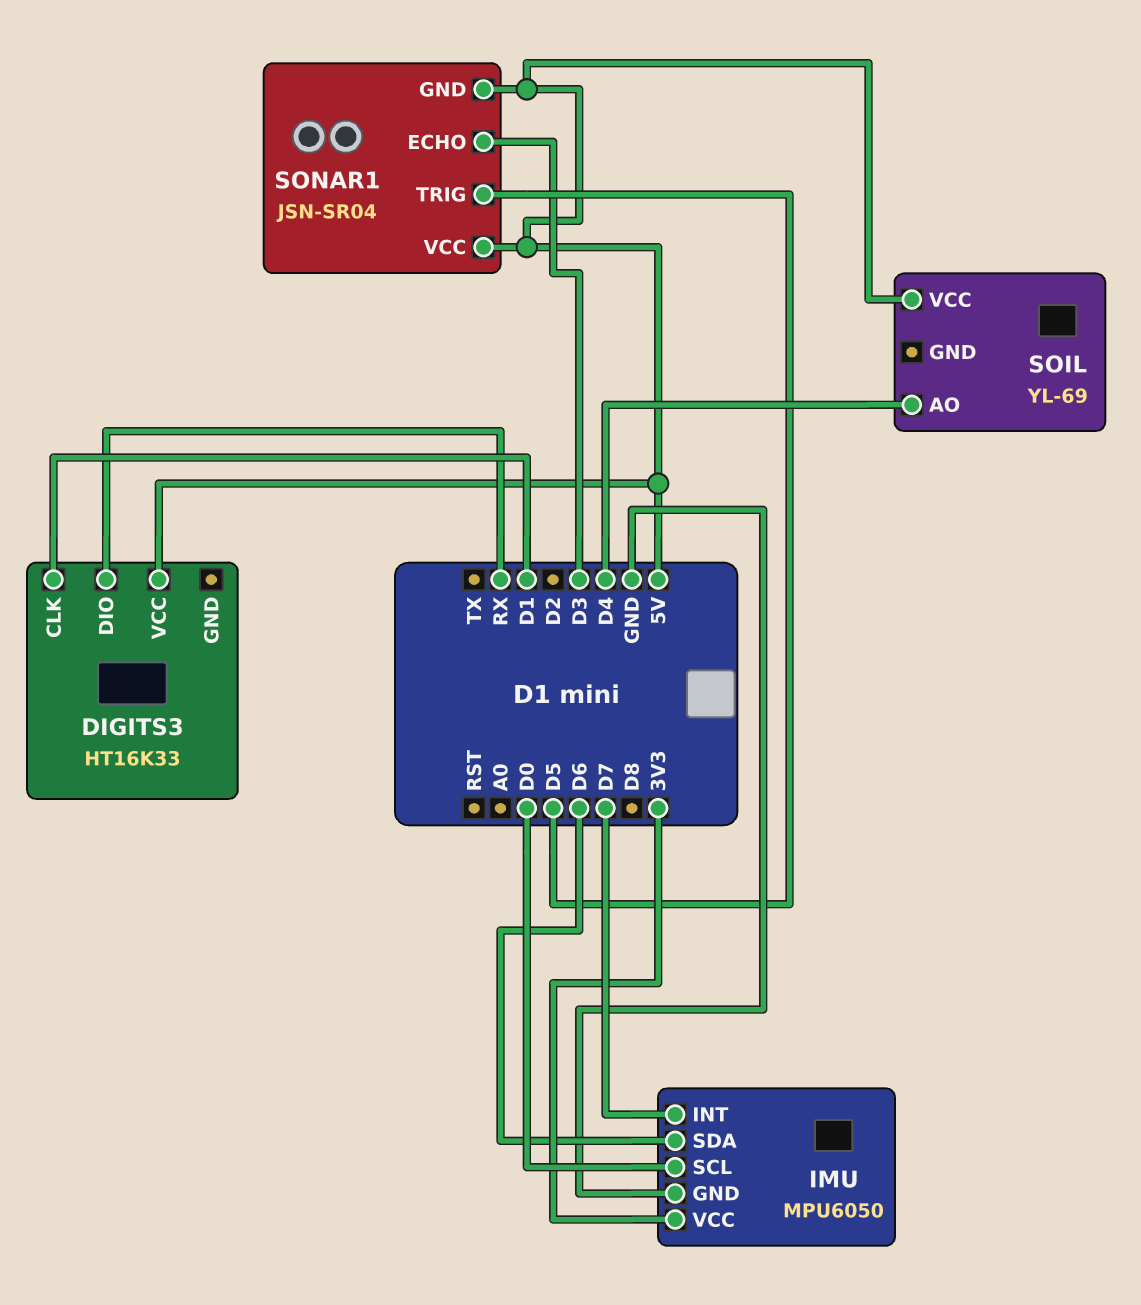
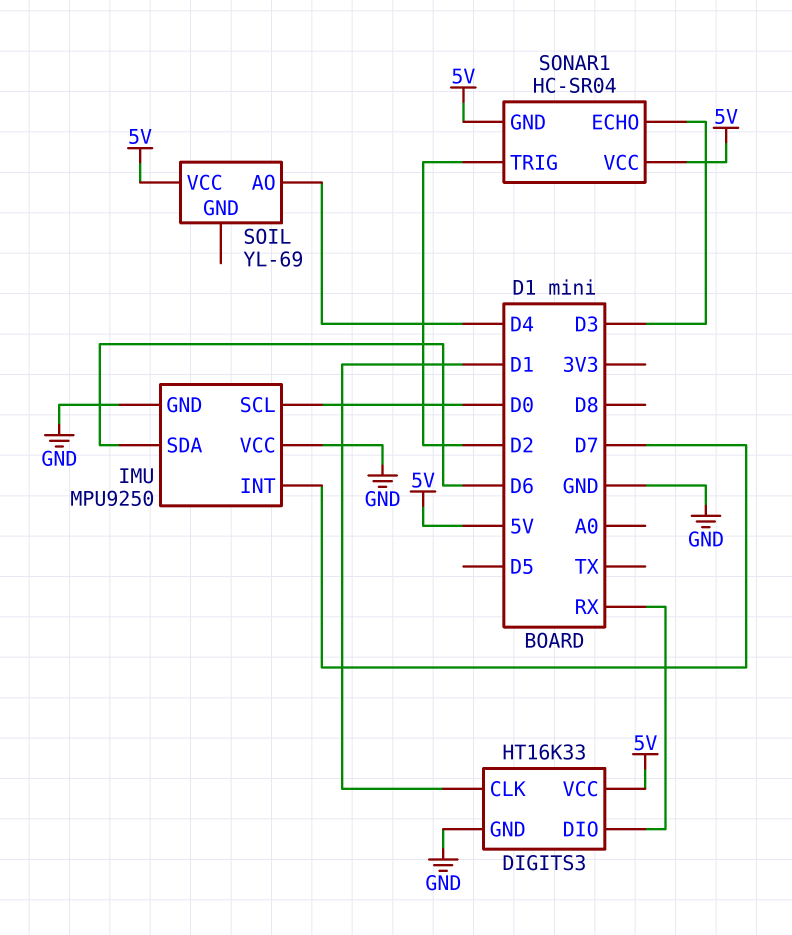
DIGITS3 pin GND: none -> GND
IMU: MPU6050 -> MPU9250
IMU pin VCC: 3V3 -> GND
SONAR1: JSN-SR04 -> HC-SR04
SONAR1 pin TRIG: D5 -> D2

